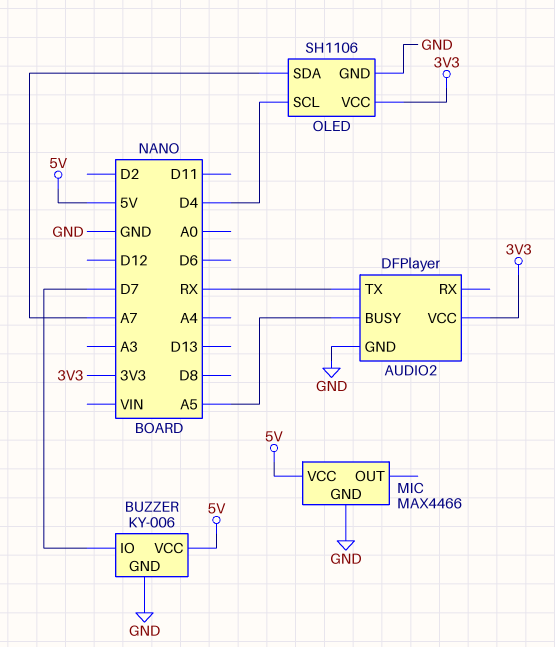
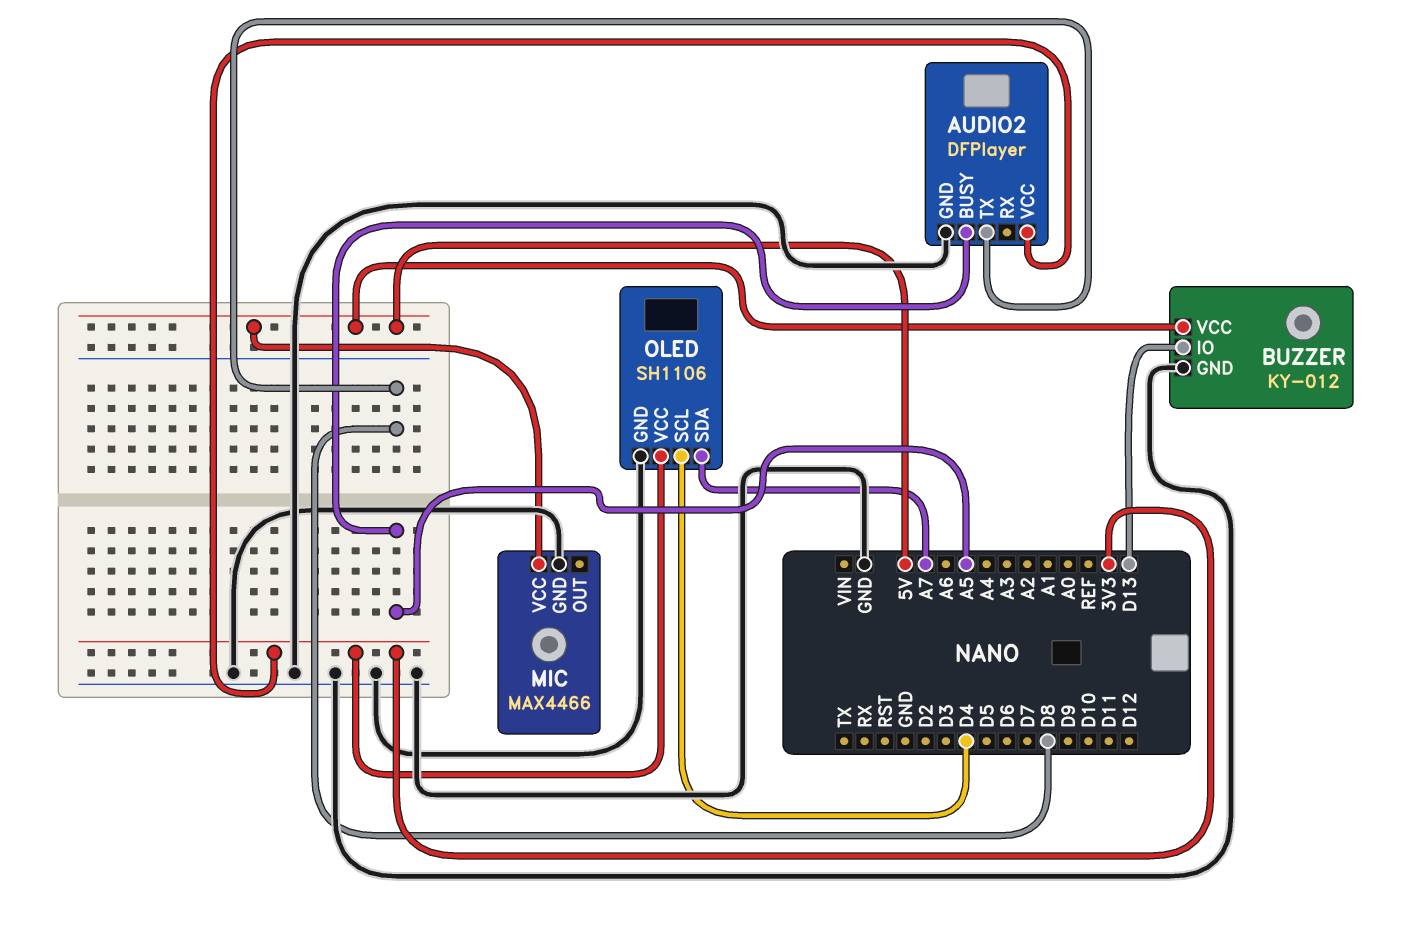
AUDIO2 pin TX: RX -> D8
BUZZER: KY-006 -> KY-012
BUZZER pin IO: D7 -> D13

